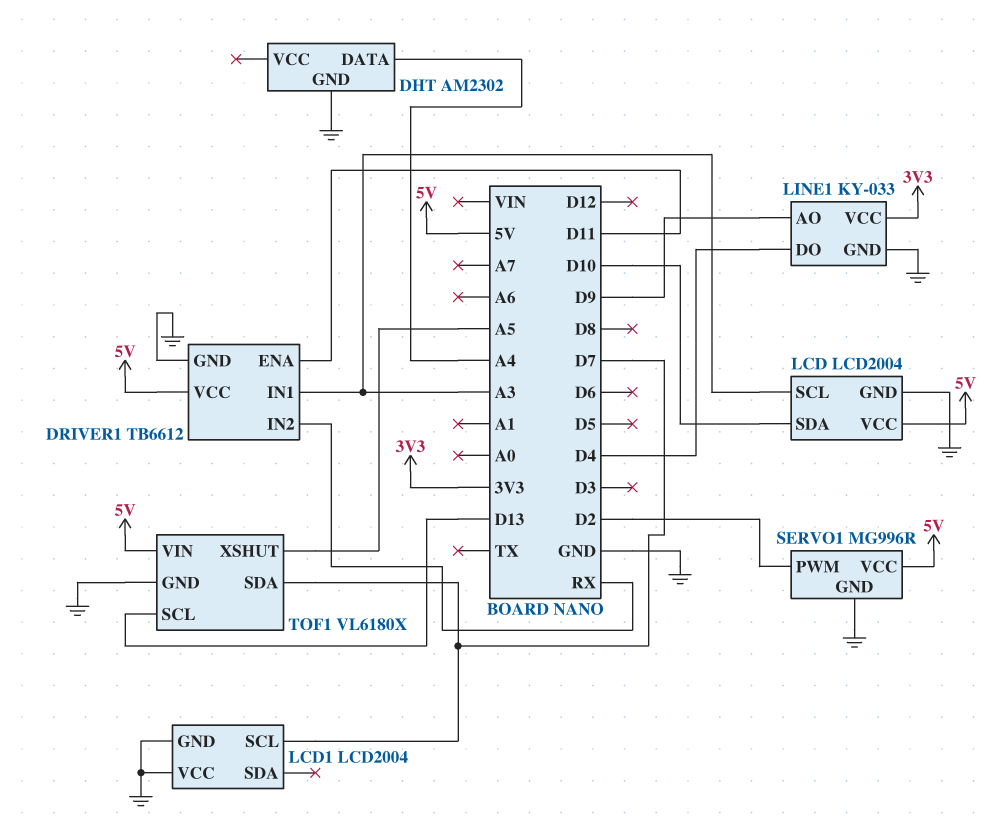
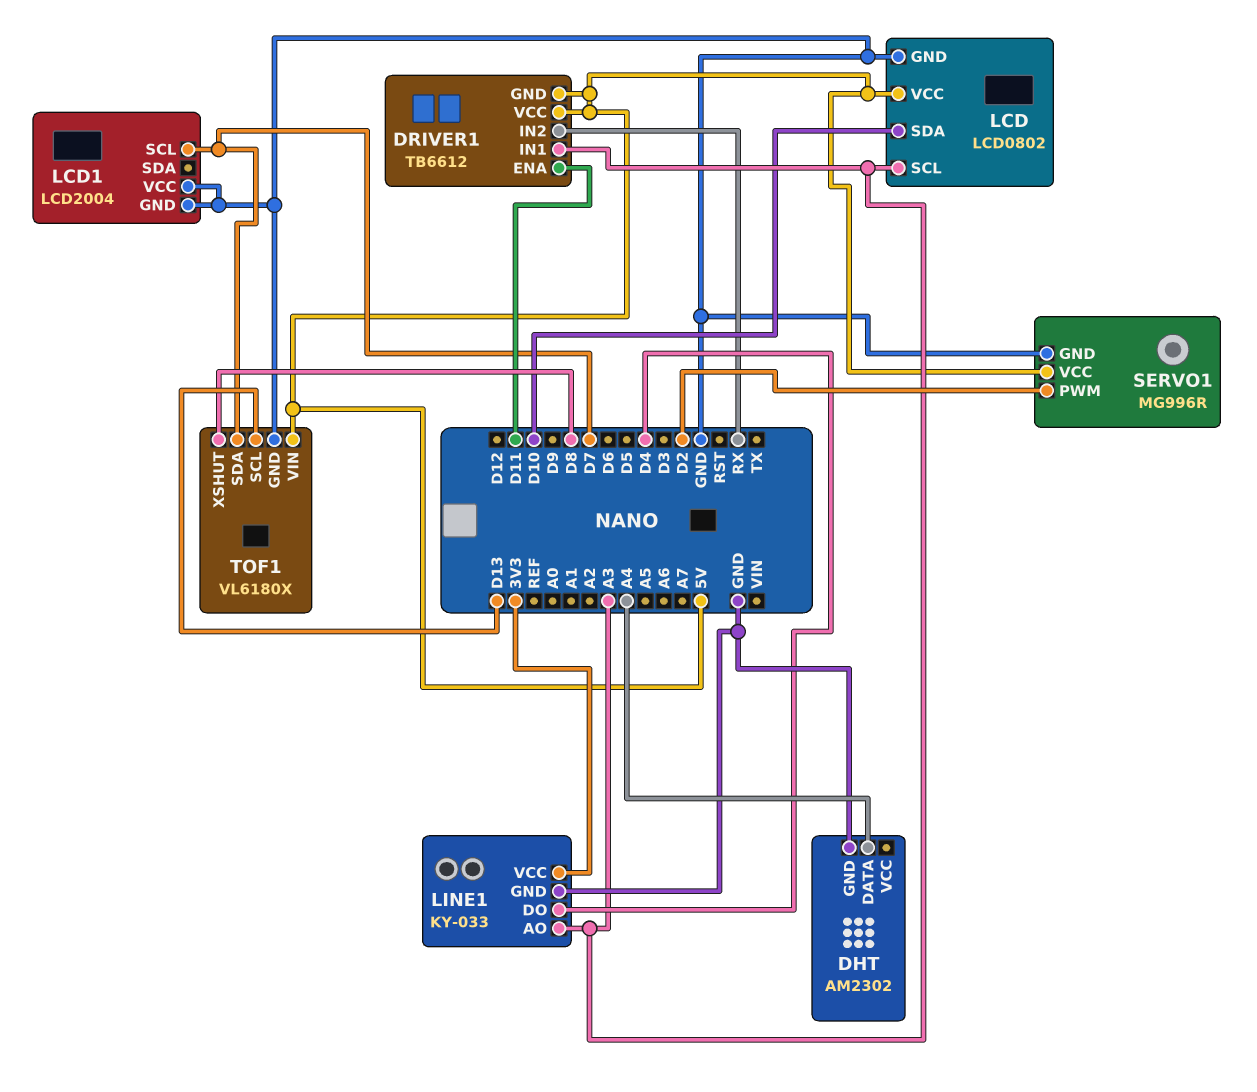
DRIVER1 pin GND: GND -> 5V
LCD: LCD2004 -> LCD0802
LINE1 pin AO: D9 -> A3
TOF1 pin XSHUT: A5 -> D8

